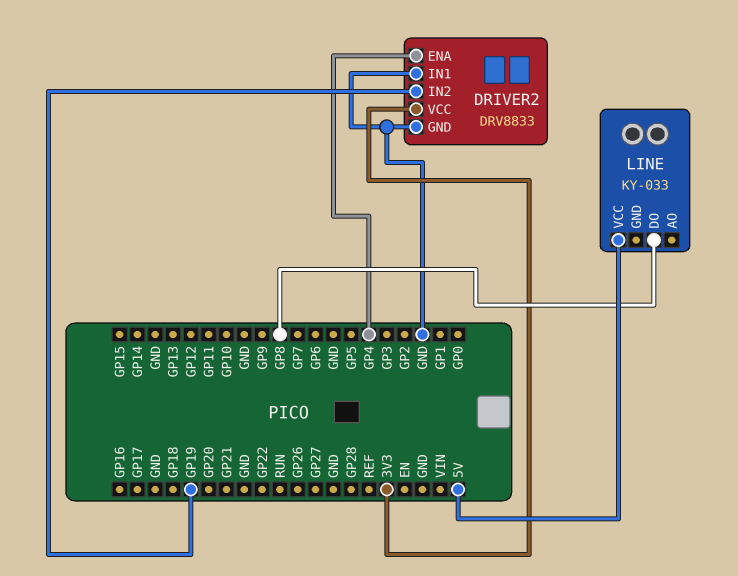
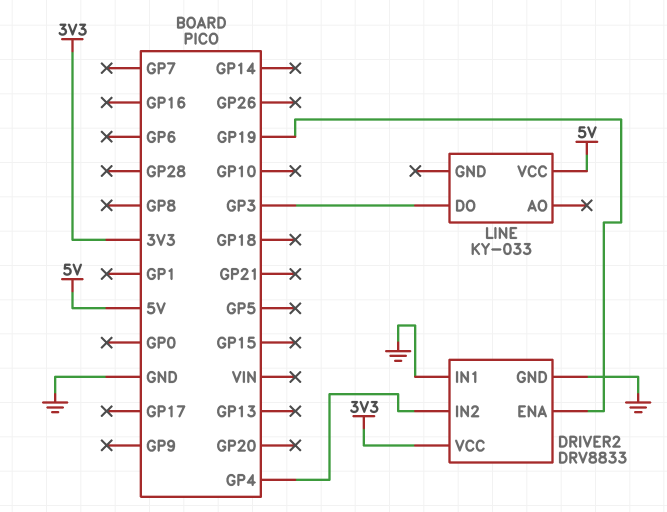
DRIVER2 pin ENA: GP4 -> GP19
DRIVER2 pin IN2: GP19 -> GP4
LINE pin DO: GP8 -> GP3

